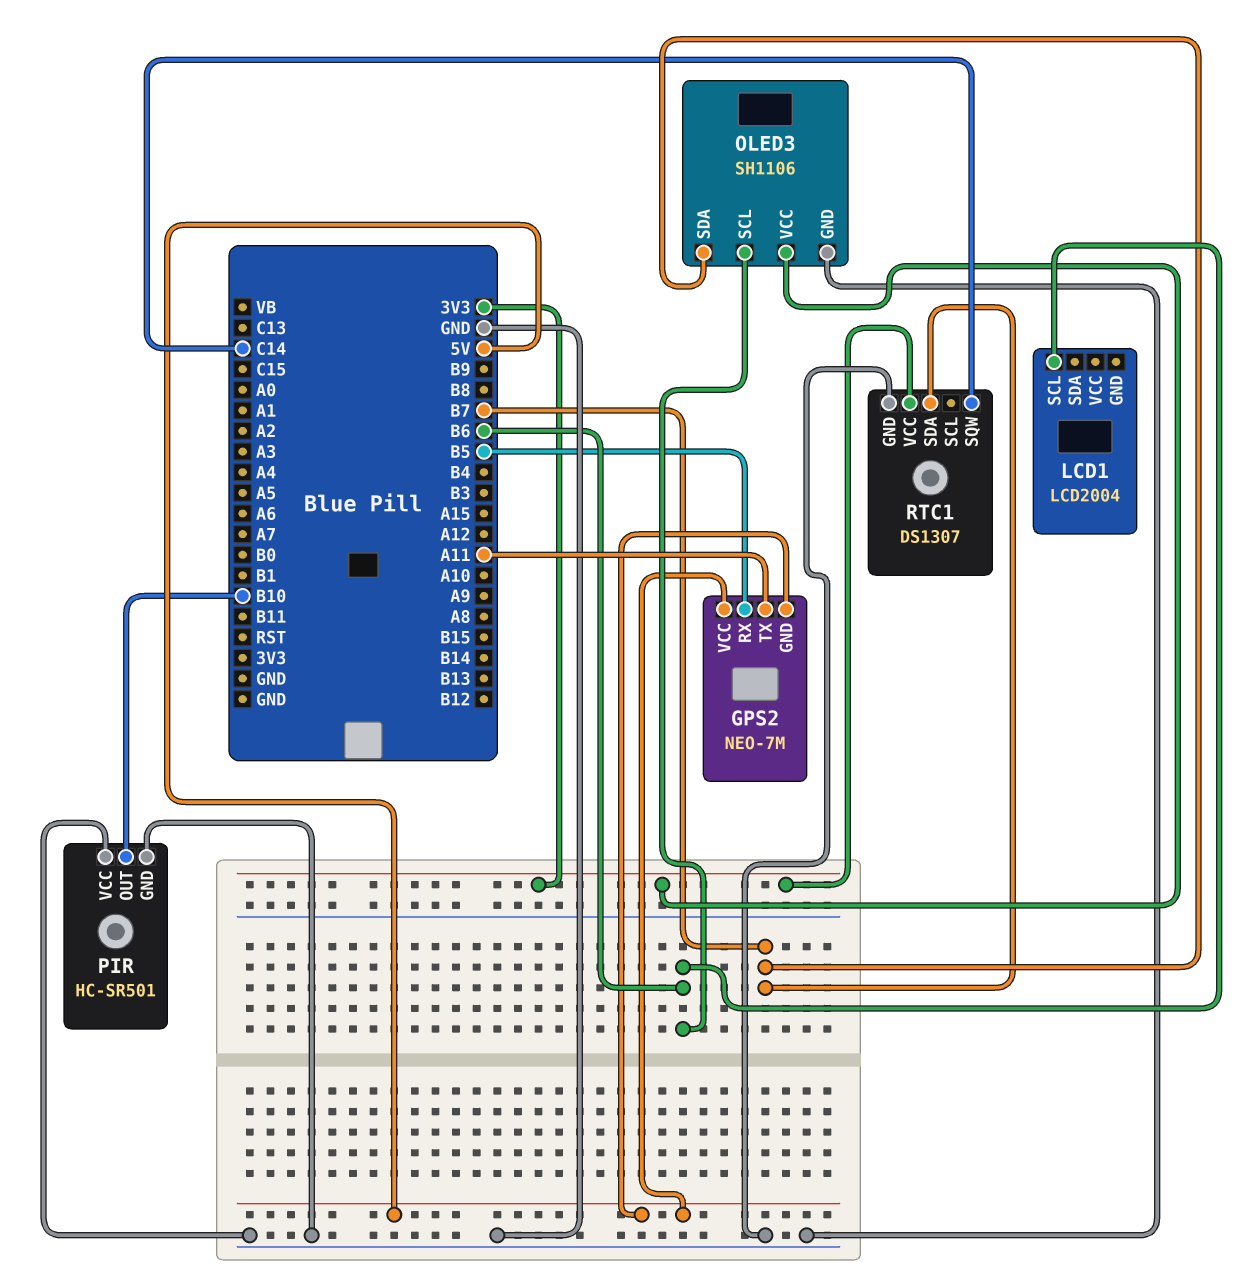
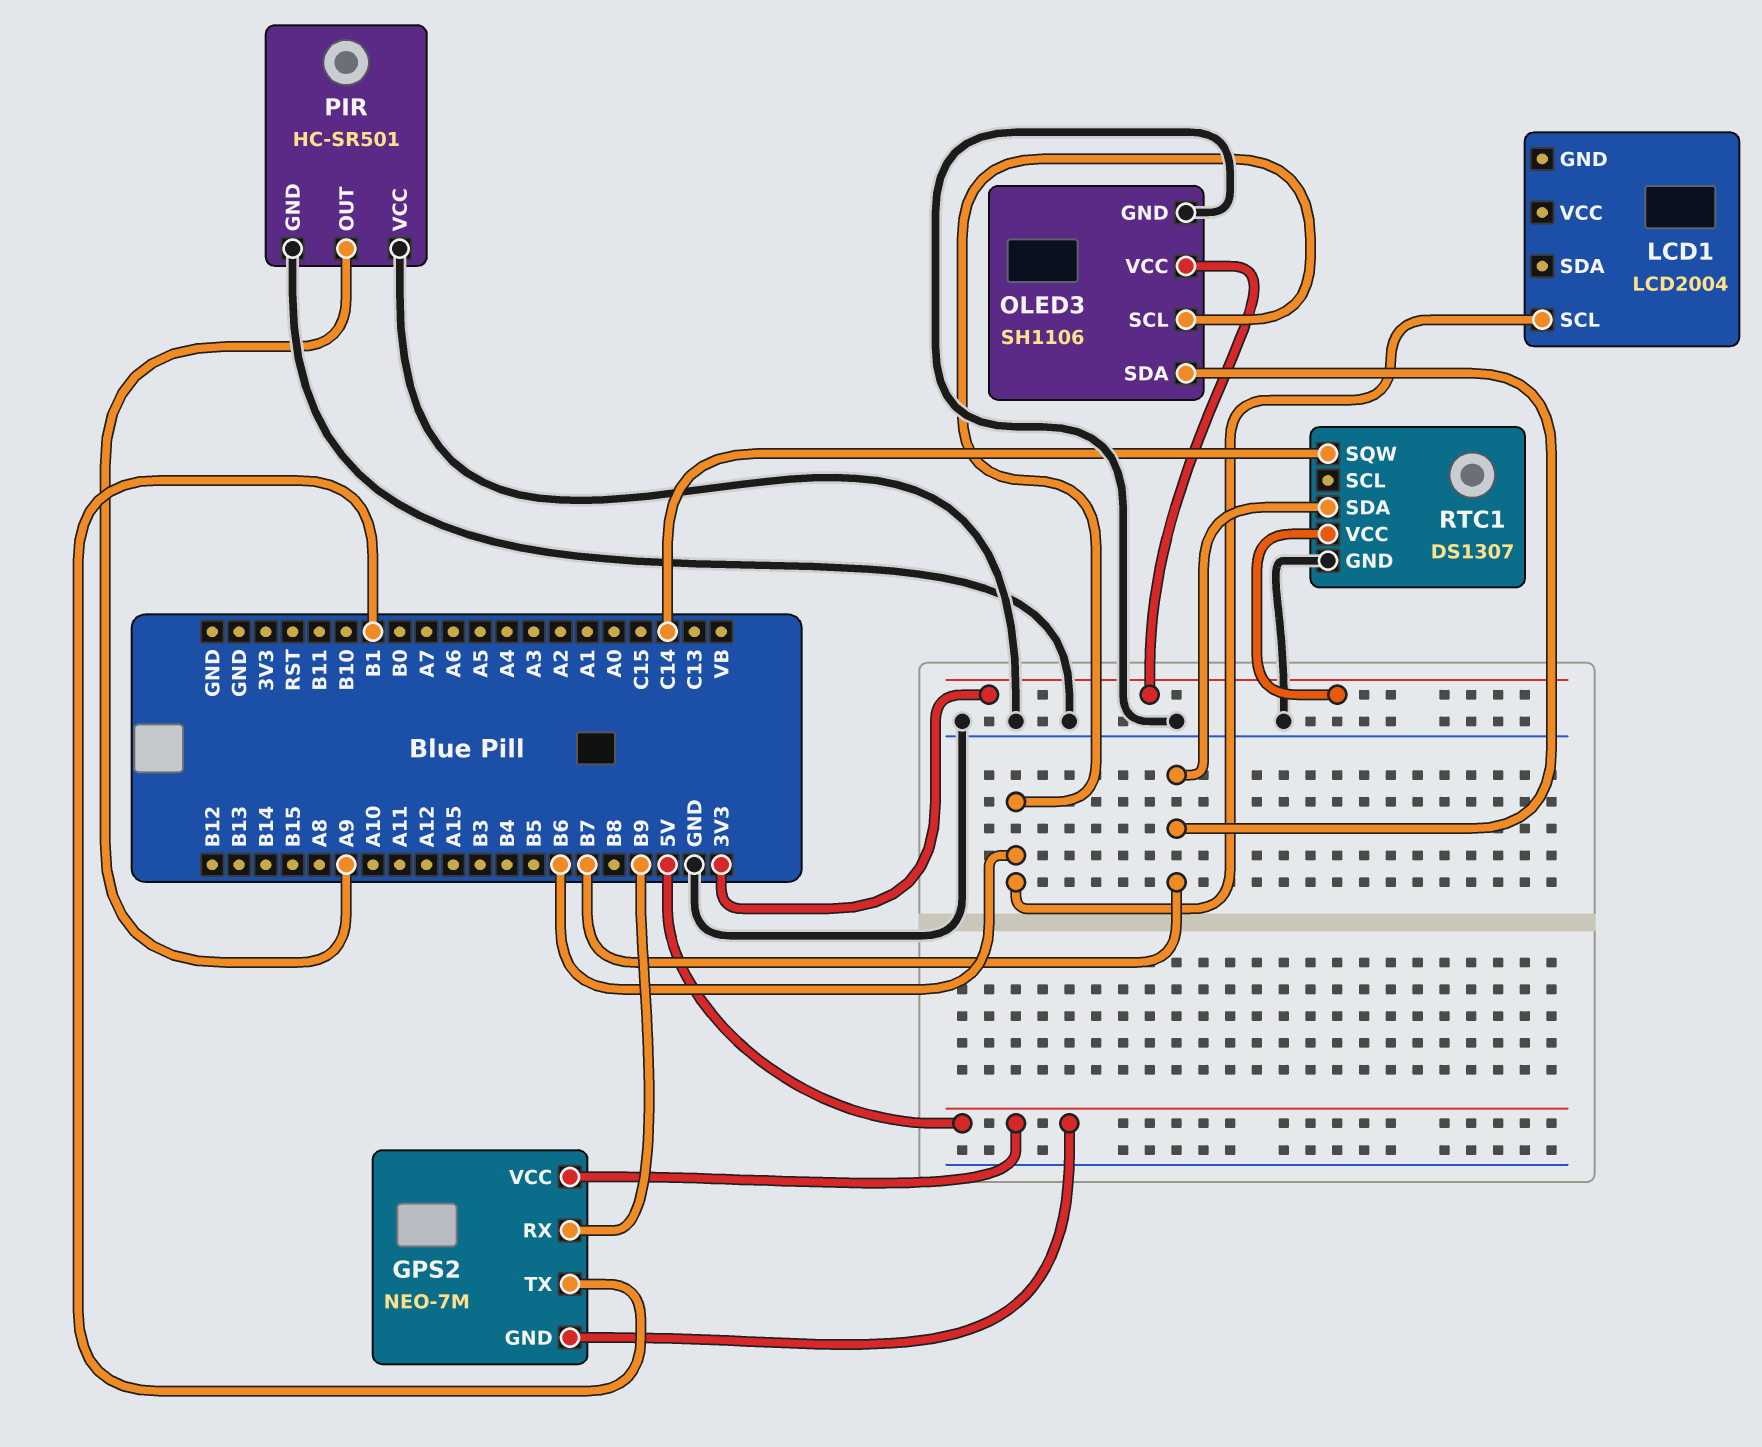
GPS2 pin RX: B5 -> B9
GPS2 pin TX: A11 -> B1
PIR pin OUT: B10 -> A9

